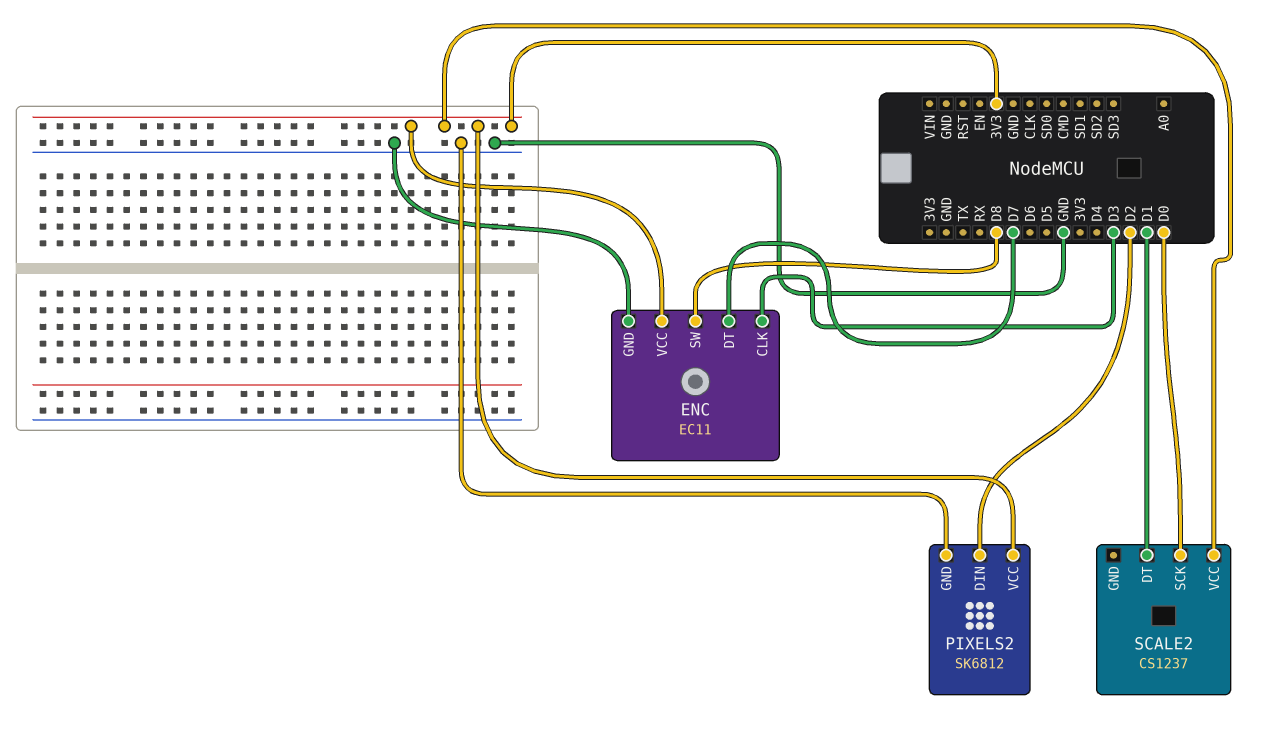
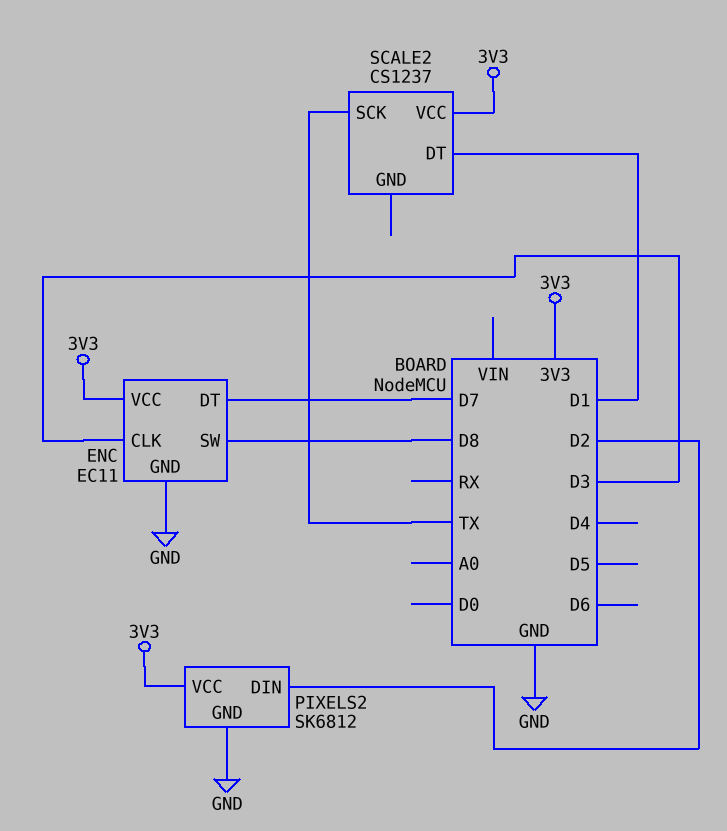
SCALE2 pin SCK: D0 -> TX

